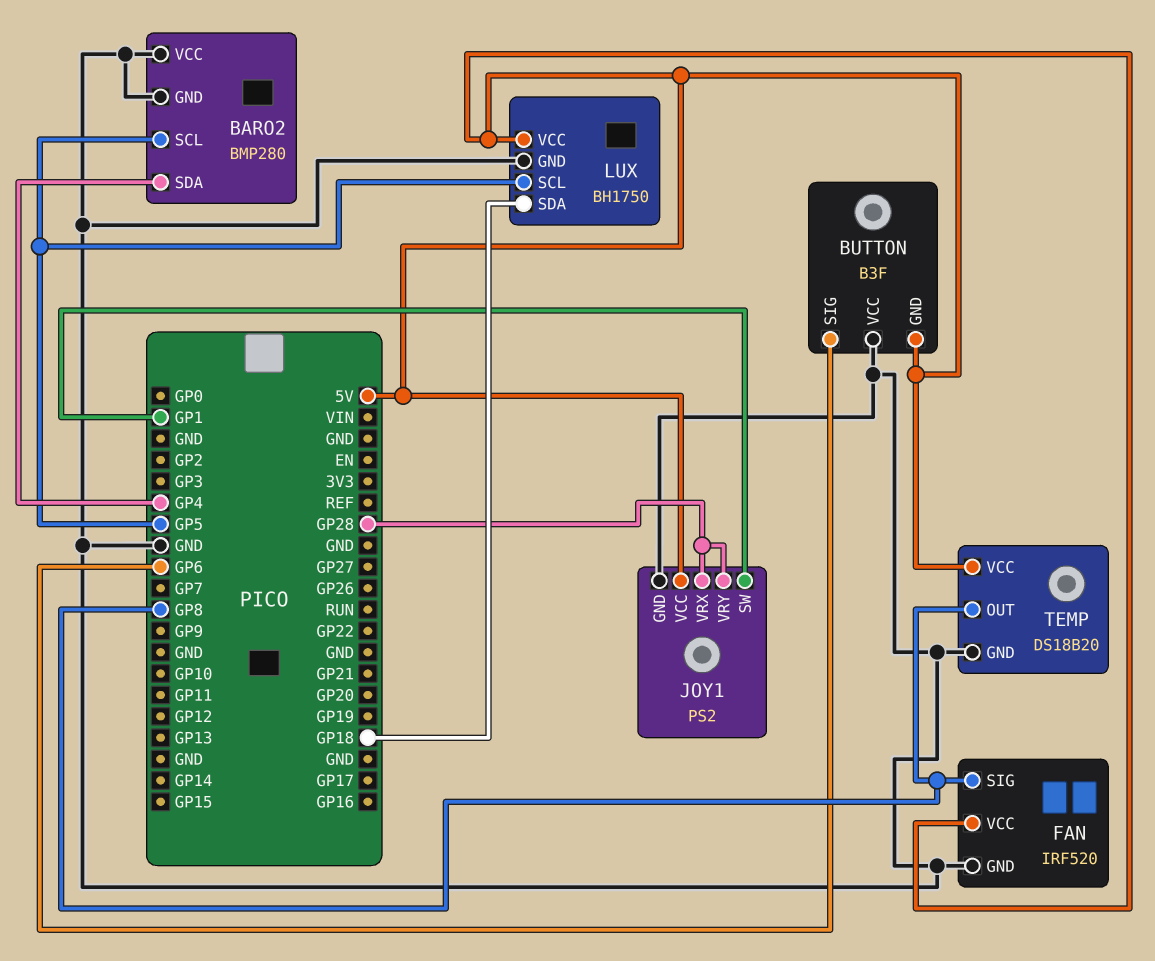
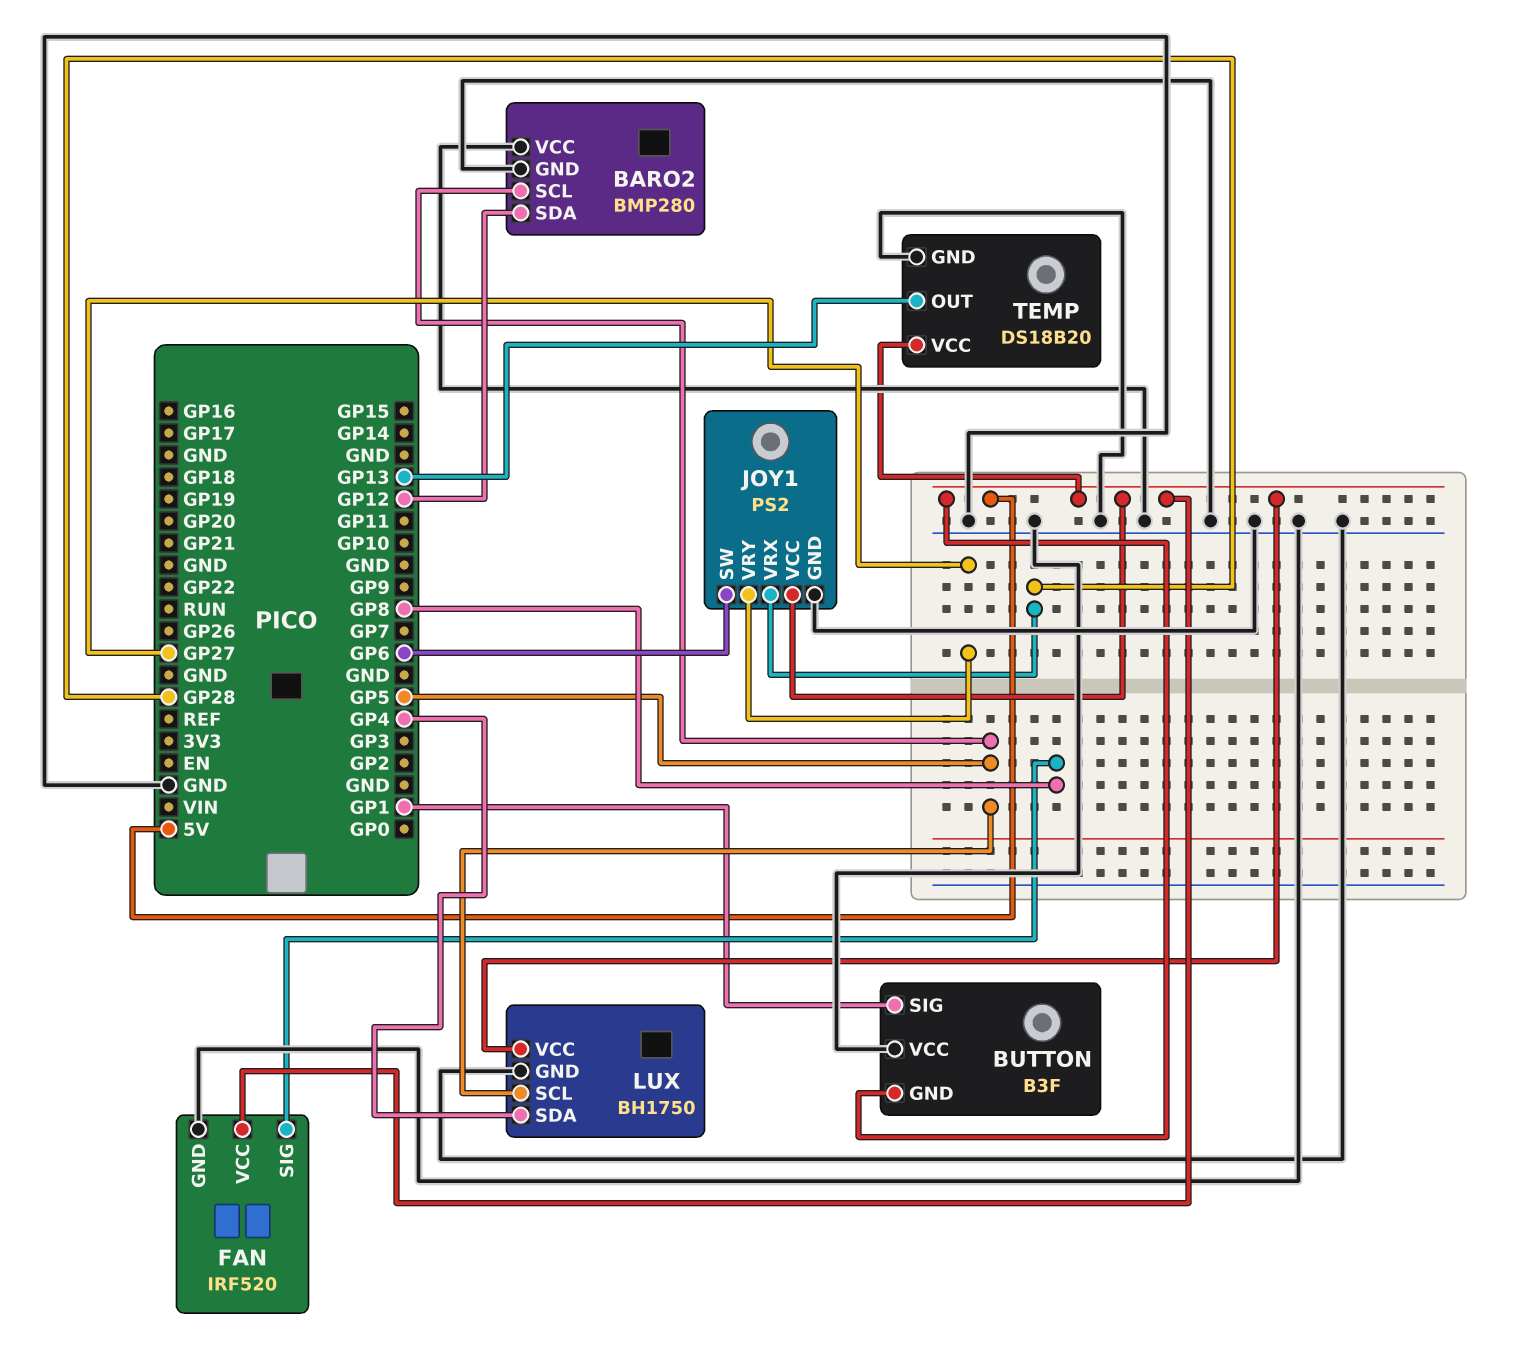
BARO2 pin SDA: GP4 -> GP12
BUTTON pin SIG: GP6 -> GP1
JOY1 pin SW: GP1 -> GP6
JOY1 pin VRY: GP28 -> GP27
LUX pin SDA: GP18 -> GP4
TEMP pin OUT: GP8 -> GP13

